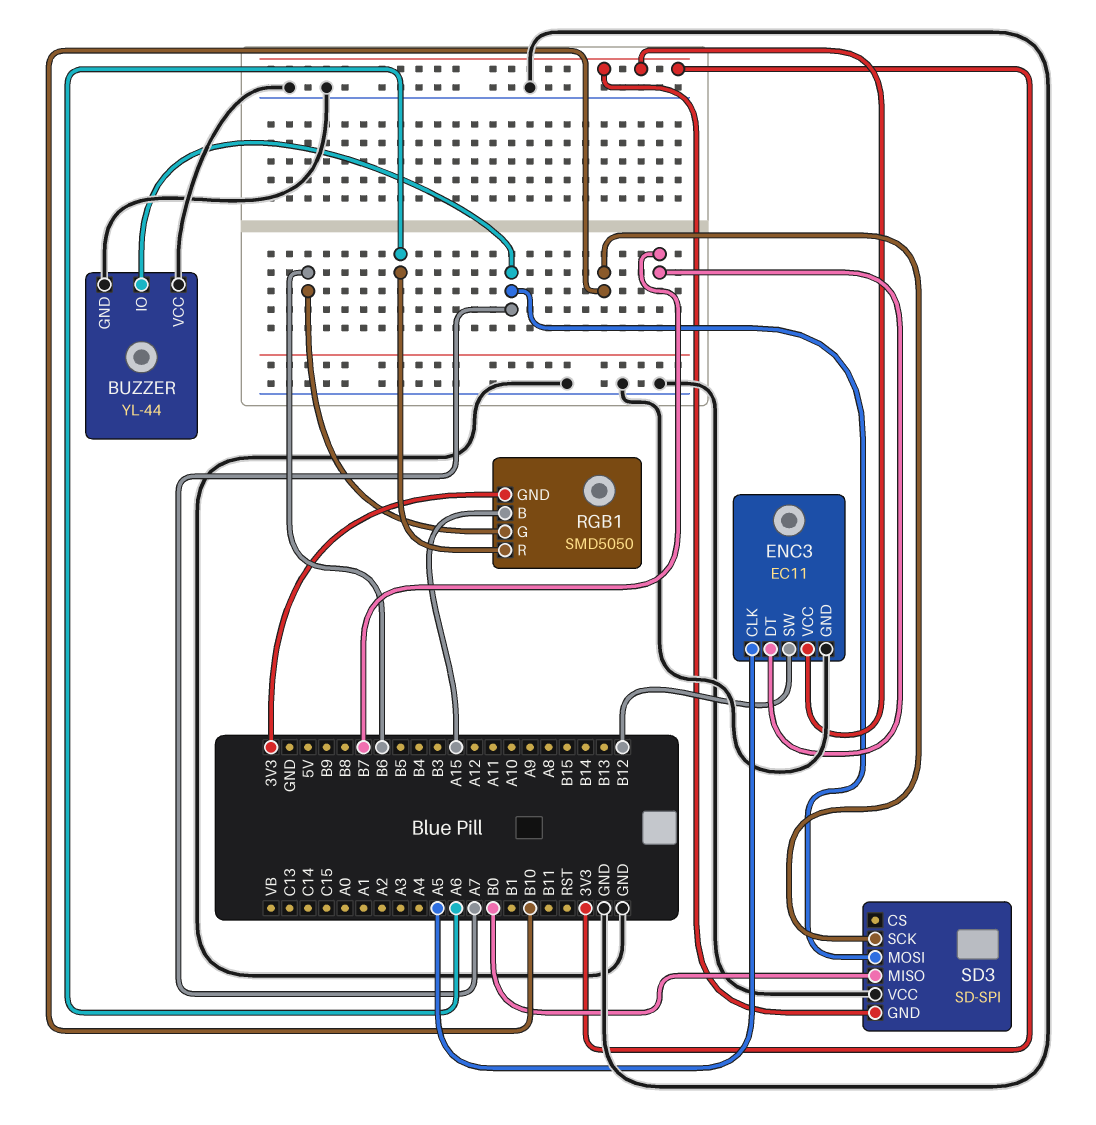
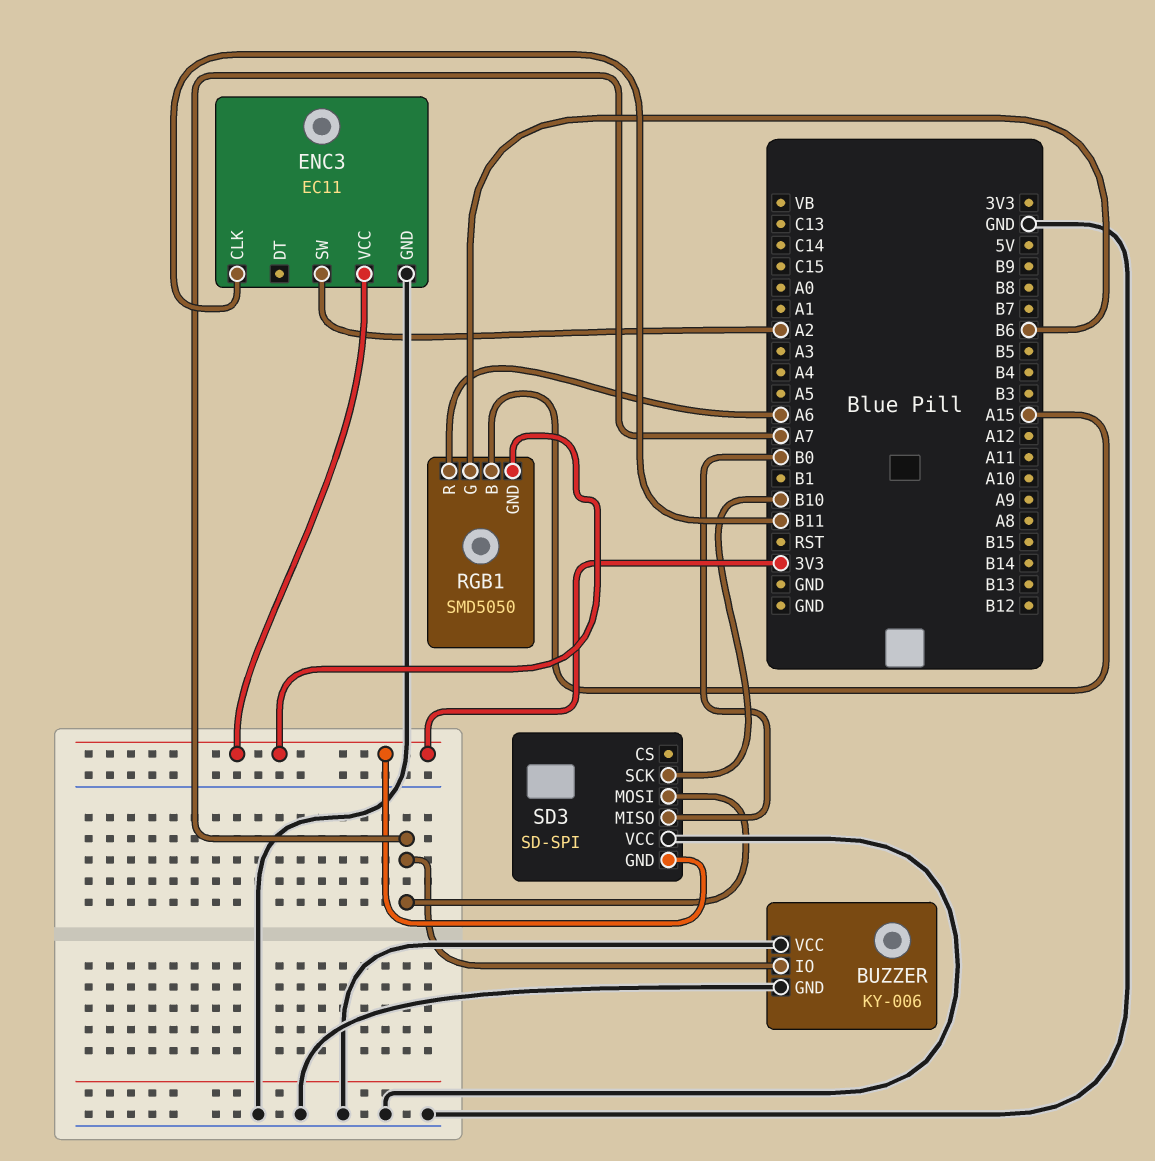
BUZZER: YL-44 -> KY-006
ENC3 pin CLK: A5 -> B11
ENC3 pin DT: B7 -> none
ENC3 pin SW: B12 -> A2

